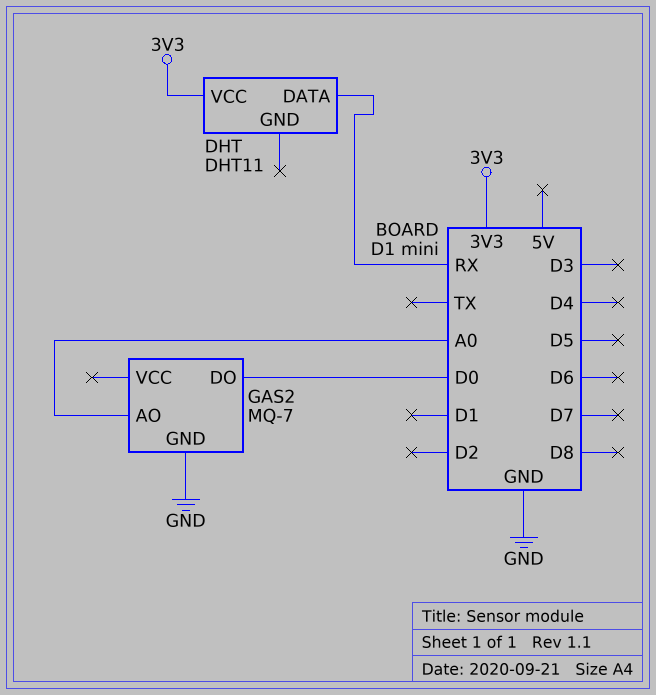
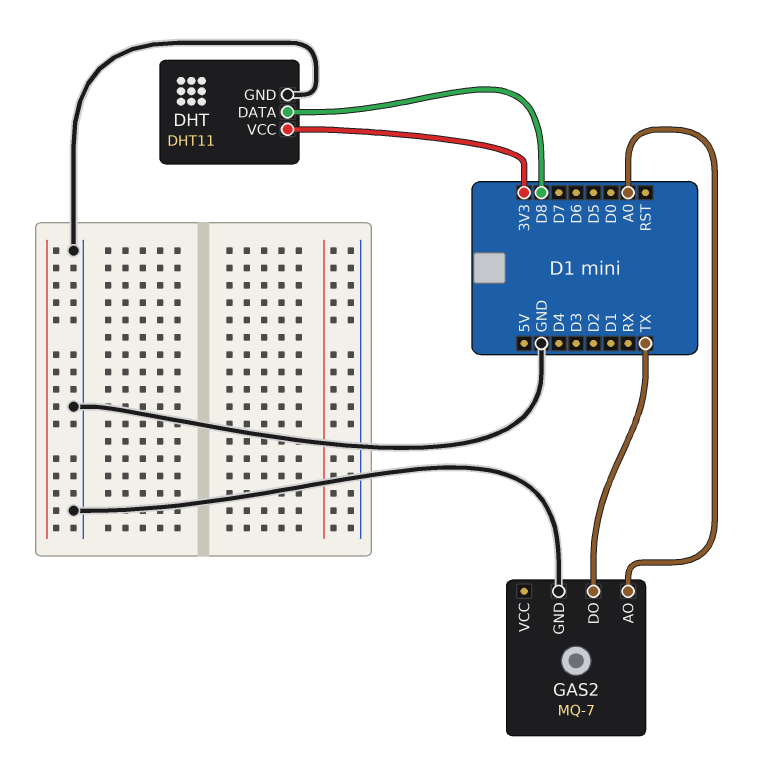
DHT pin DATA: RX -> D8
DHT pin GND: none -> GND
GAS2 pin DO: D0 -> TX

